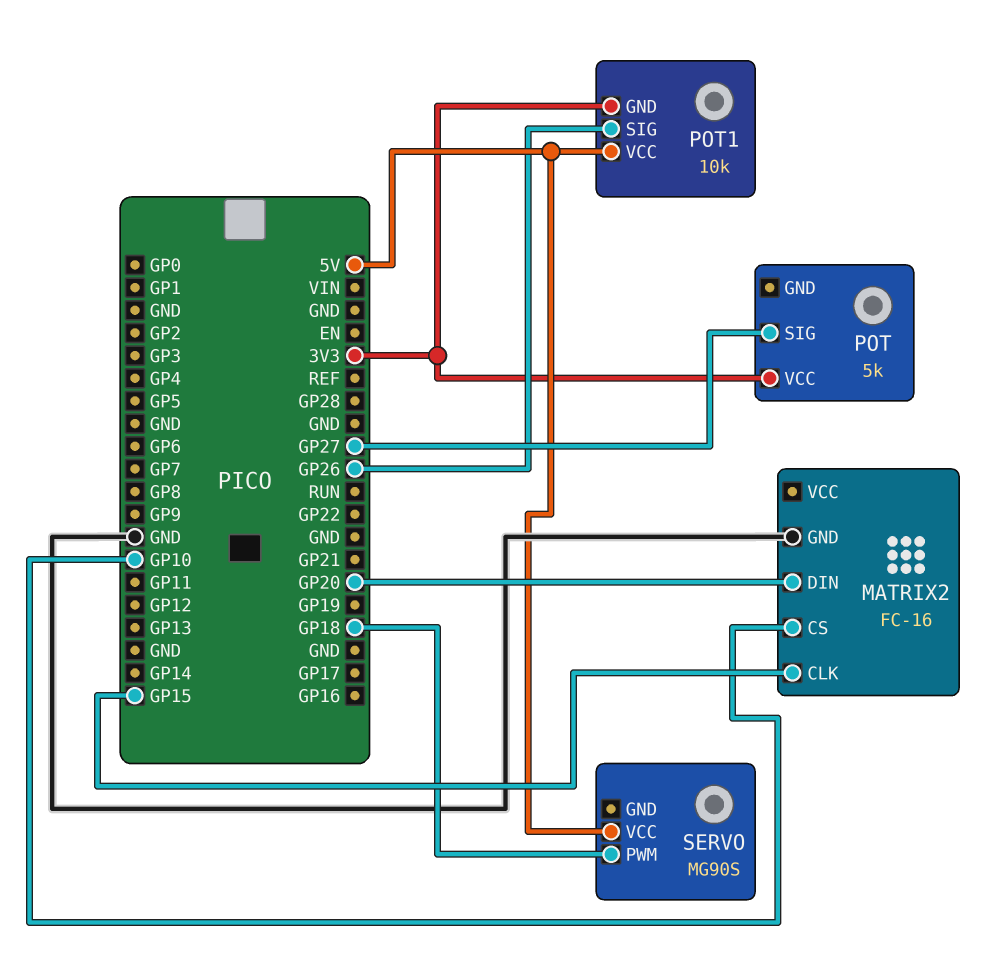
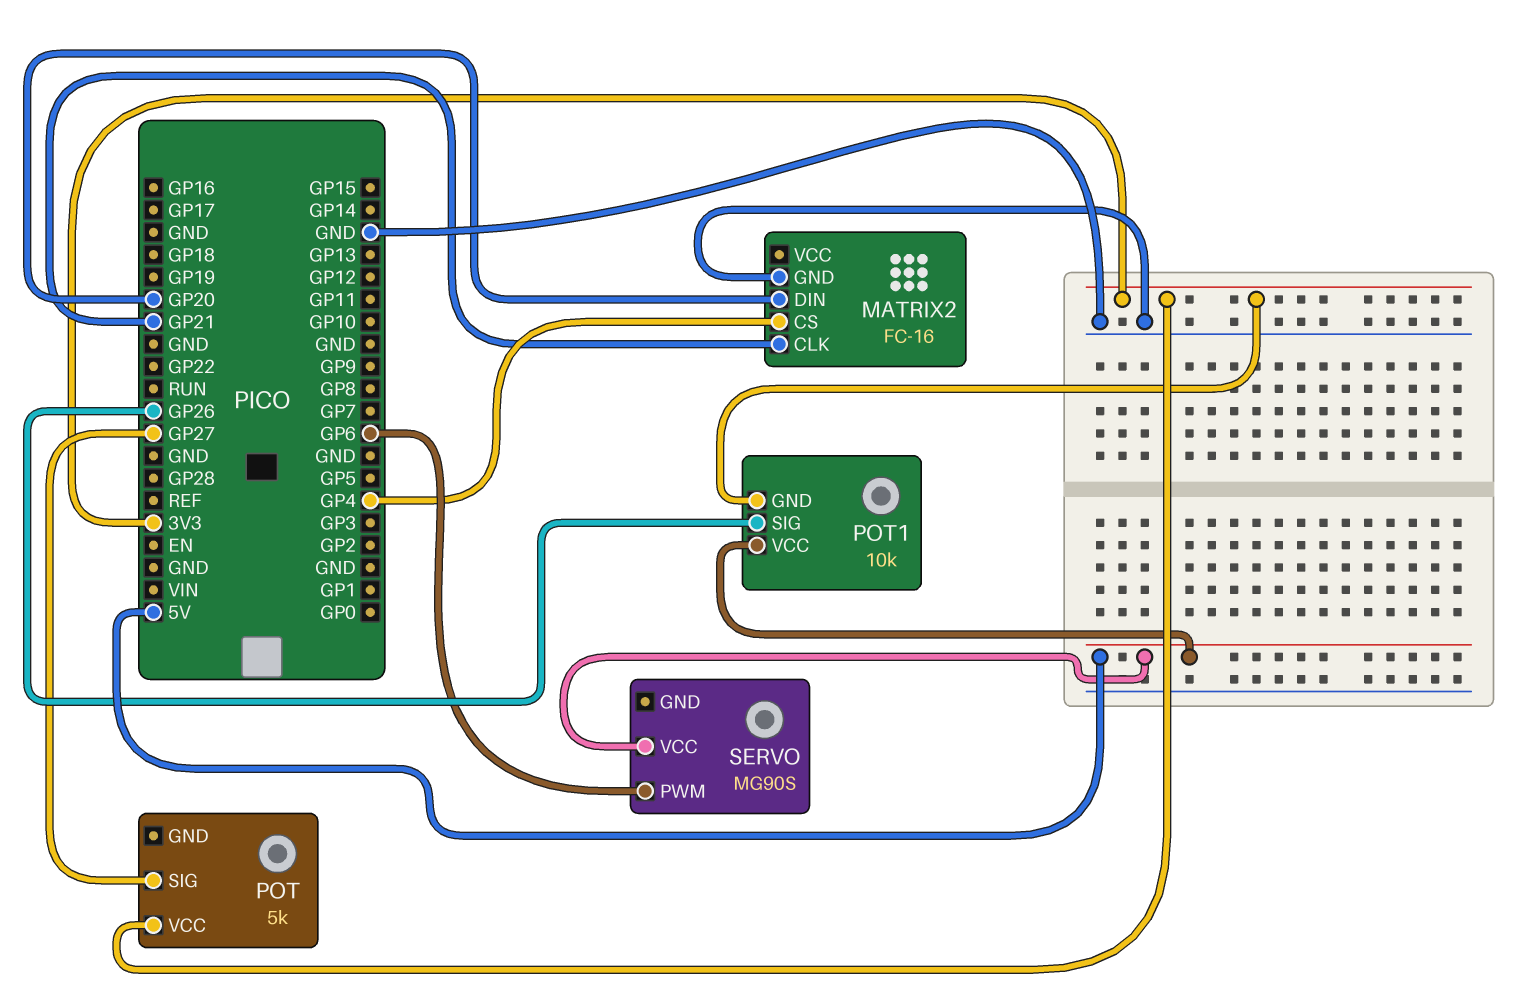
MATRIX2 pin CLK: GP15 -> GP21
MATRIX2 pin CS: GP10 -> GP4
SERVO pin PWM: GP18 -> GP6

